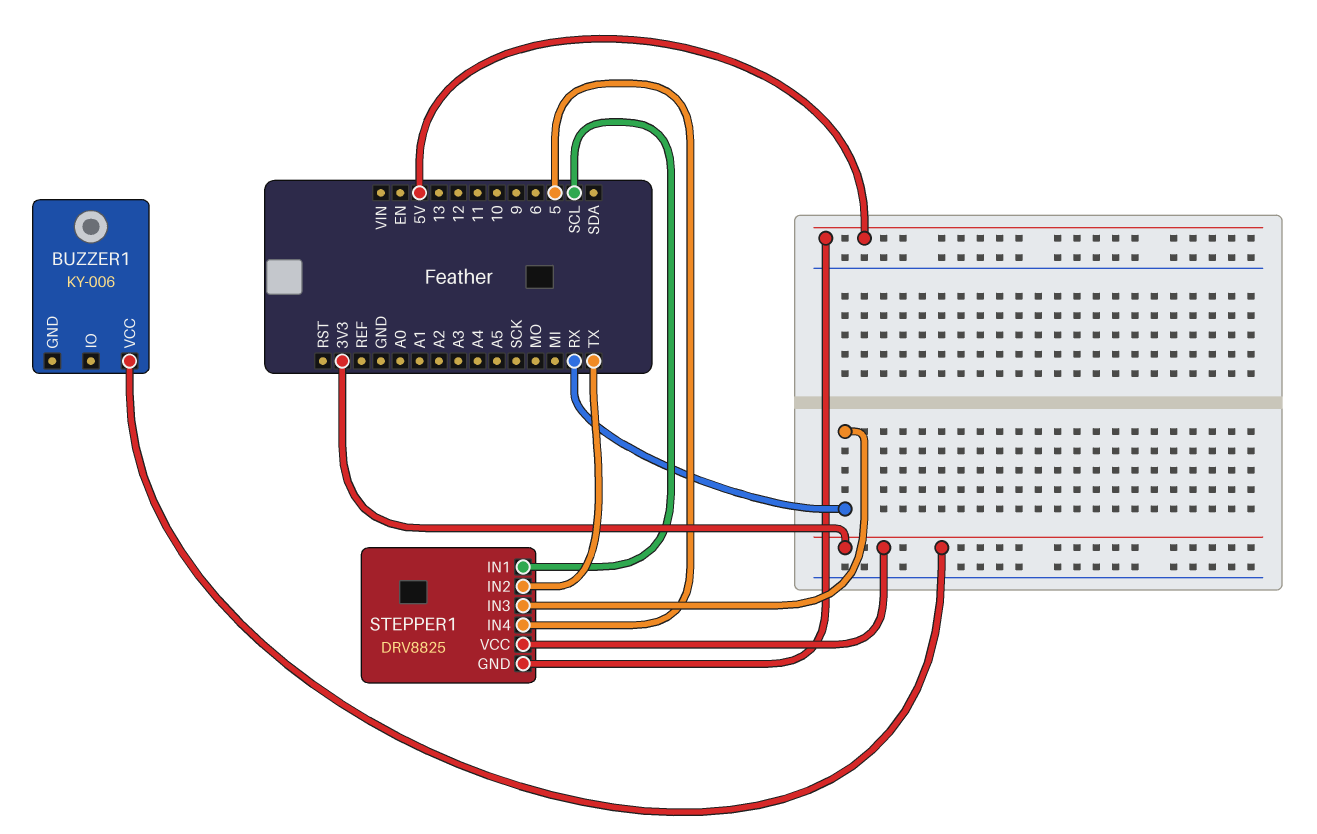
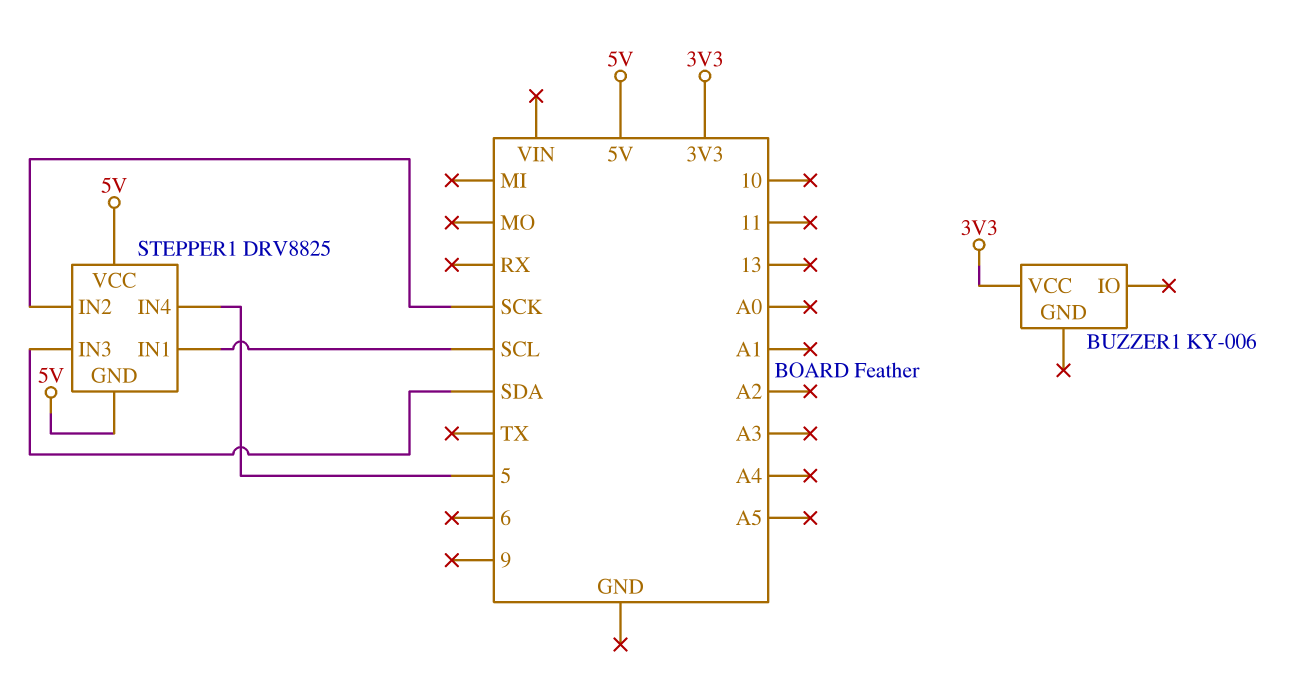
STEPPER1 pin IN2: TX -> SCK
STEPPER1 pin IN3: RX -> SDA
STEPPER1 pin VCC: 3V3 -> 5V

